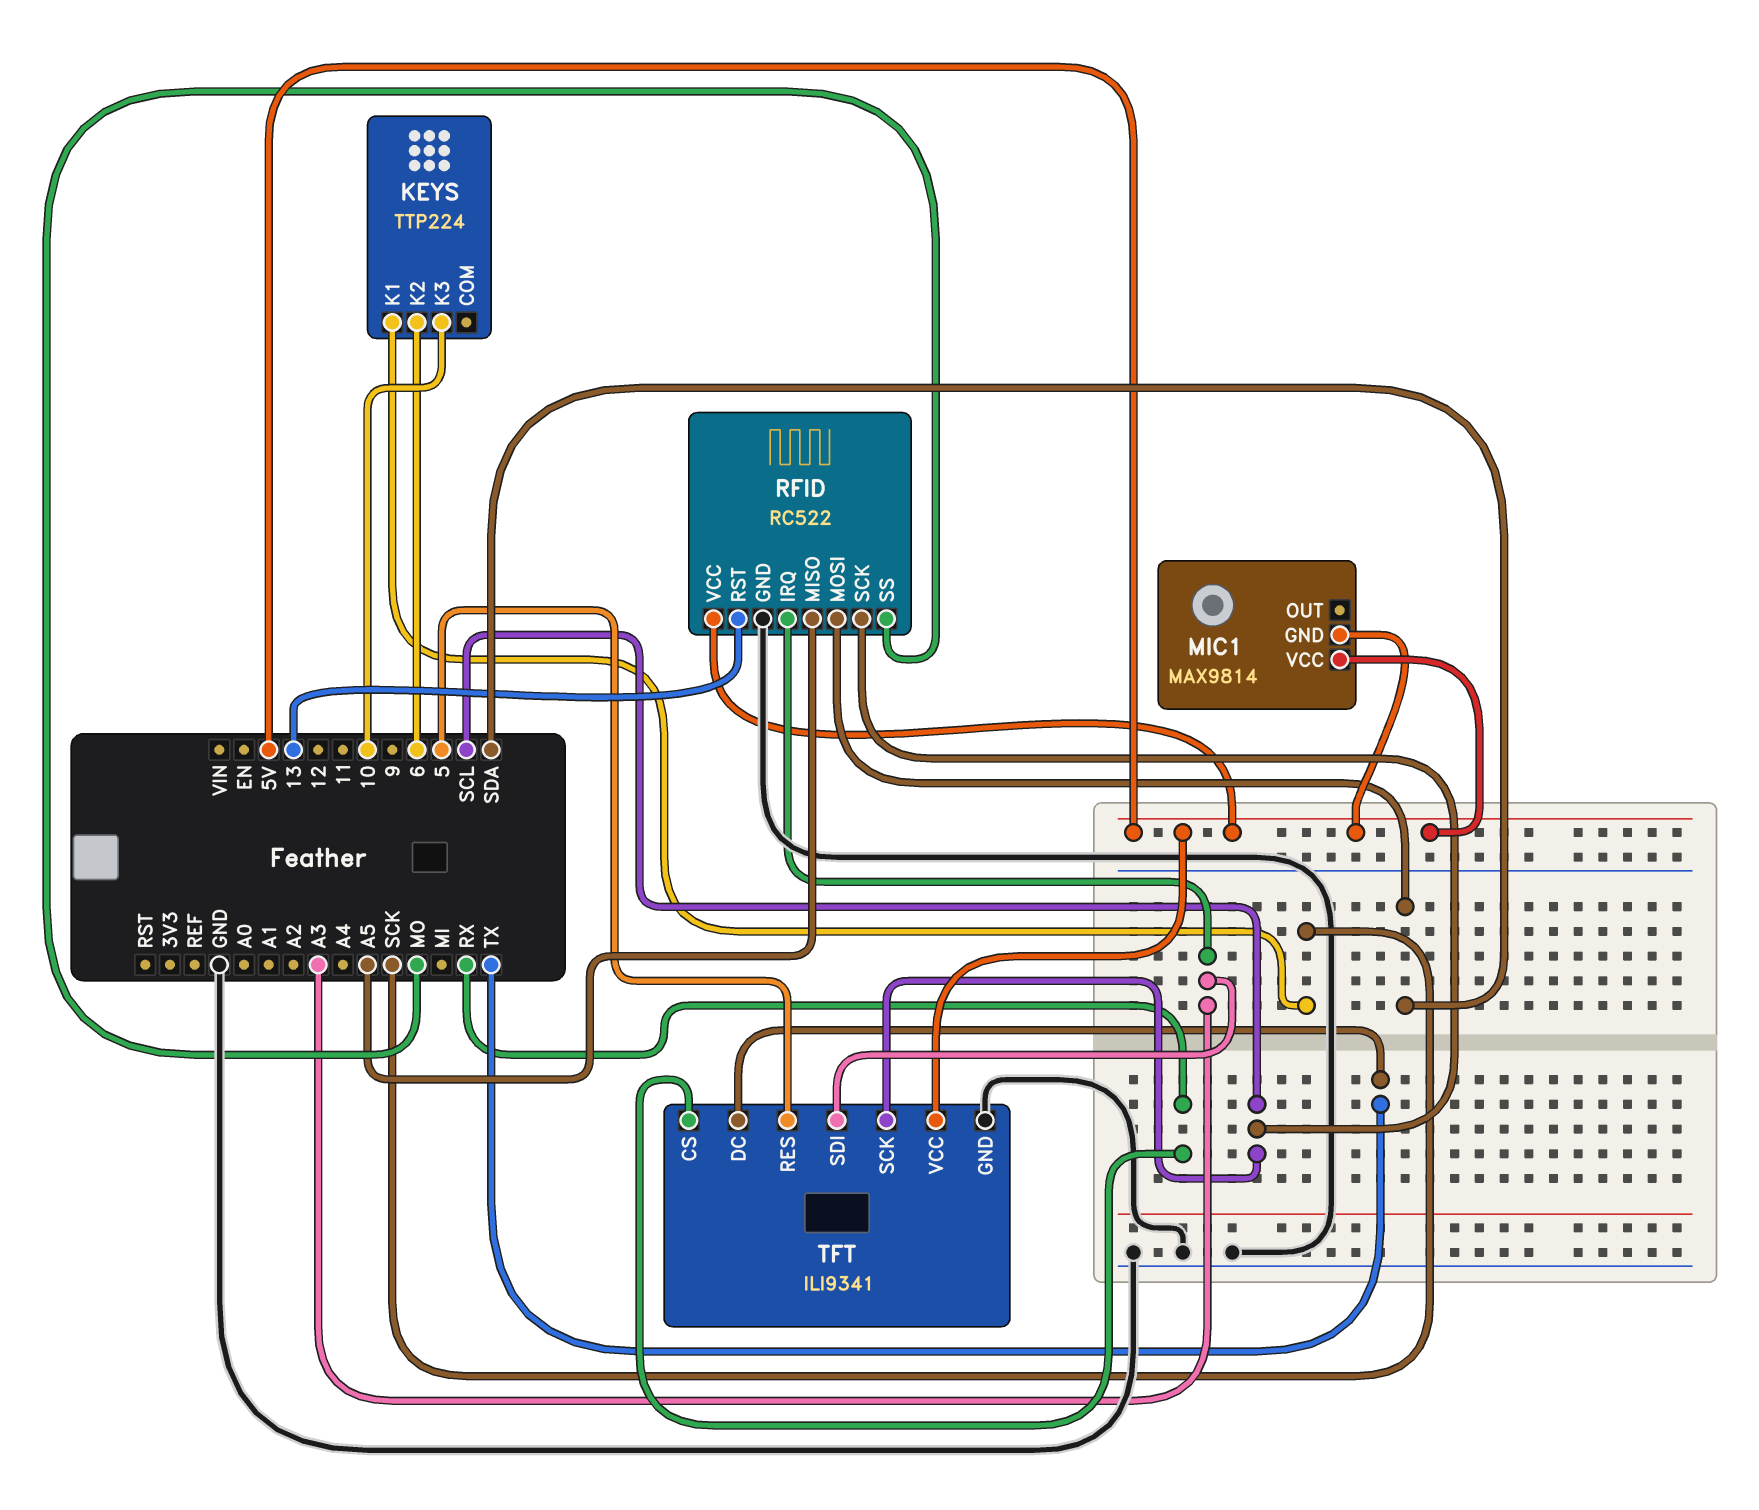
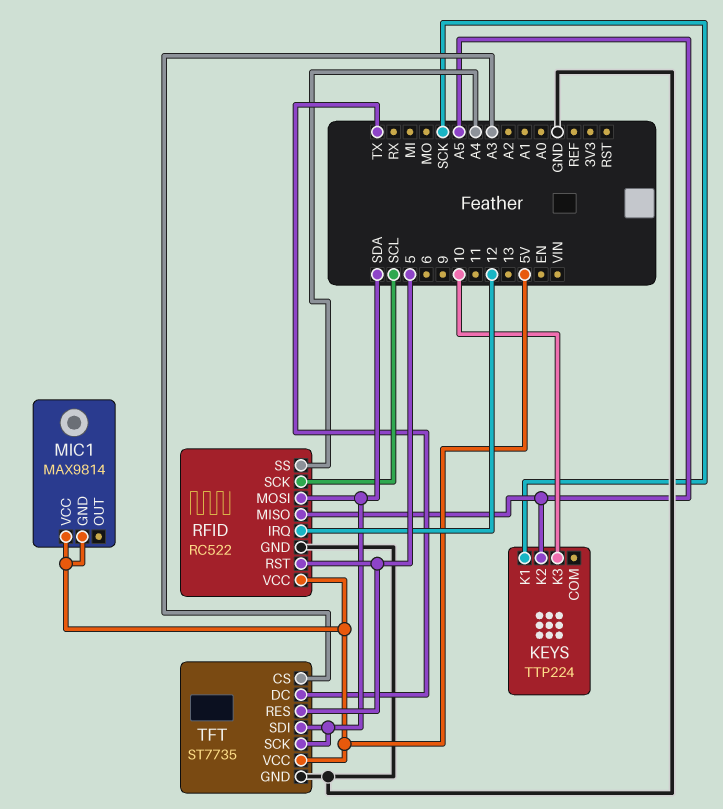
KEYS pin K2: 6 -> A5
RFID pin IRQ: A3 -> 12
RFID pin RST: 13 -> 5
RFID pin SS: MO -> A4
TFT: ILI9341 -> ST7735
TFT pin CS: RX -> A3
TFT pin SCK: SCL -> SDA
TFT pin SDI: A3 -> SDA

